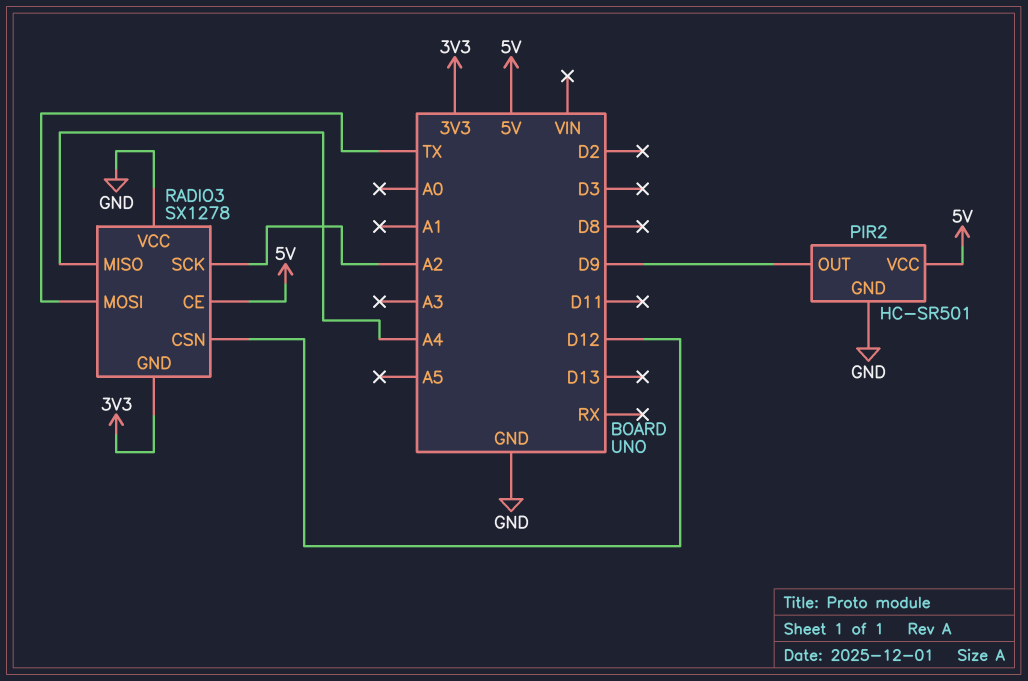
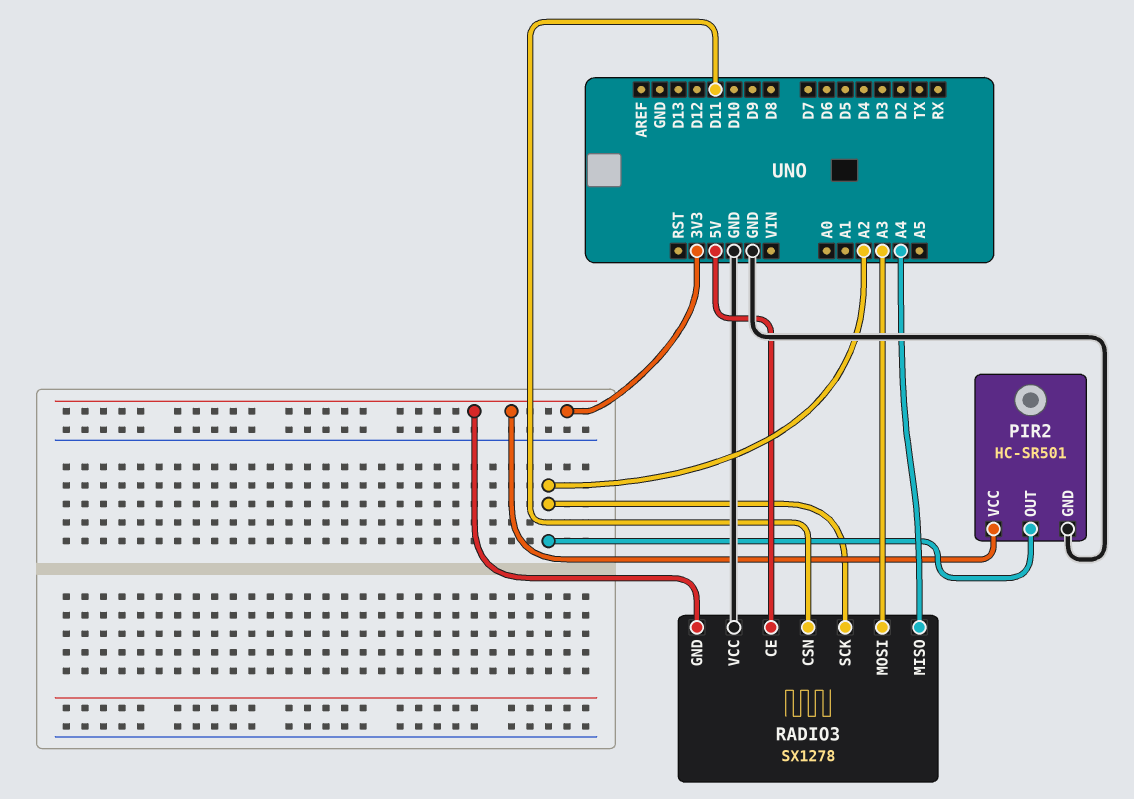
PIR2 pin OUT: D9 -> A2
PIR2 pin VCC: 5V -> 3V3
RADIO3 pin CSN: D12 -> D11
RADIO3 pin MOSI: TX -> A3

